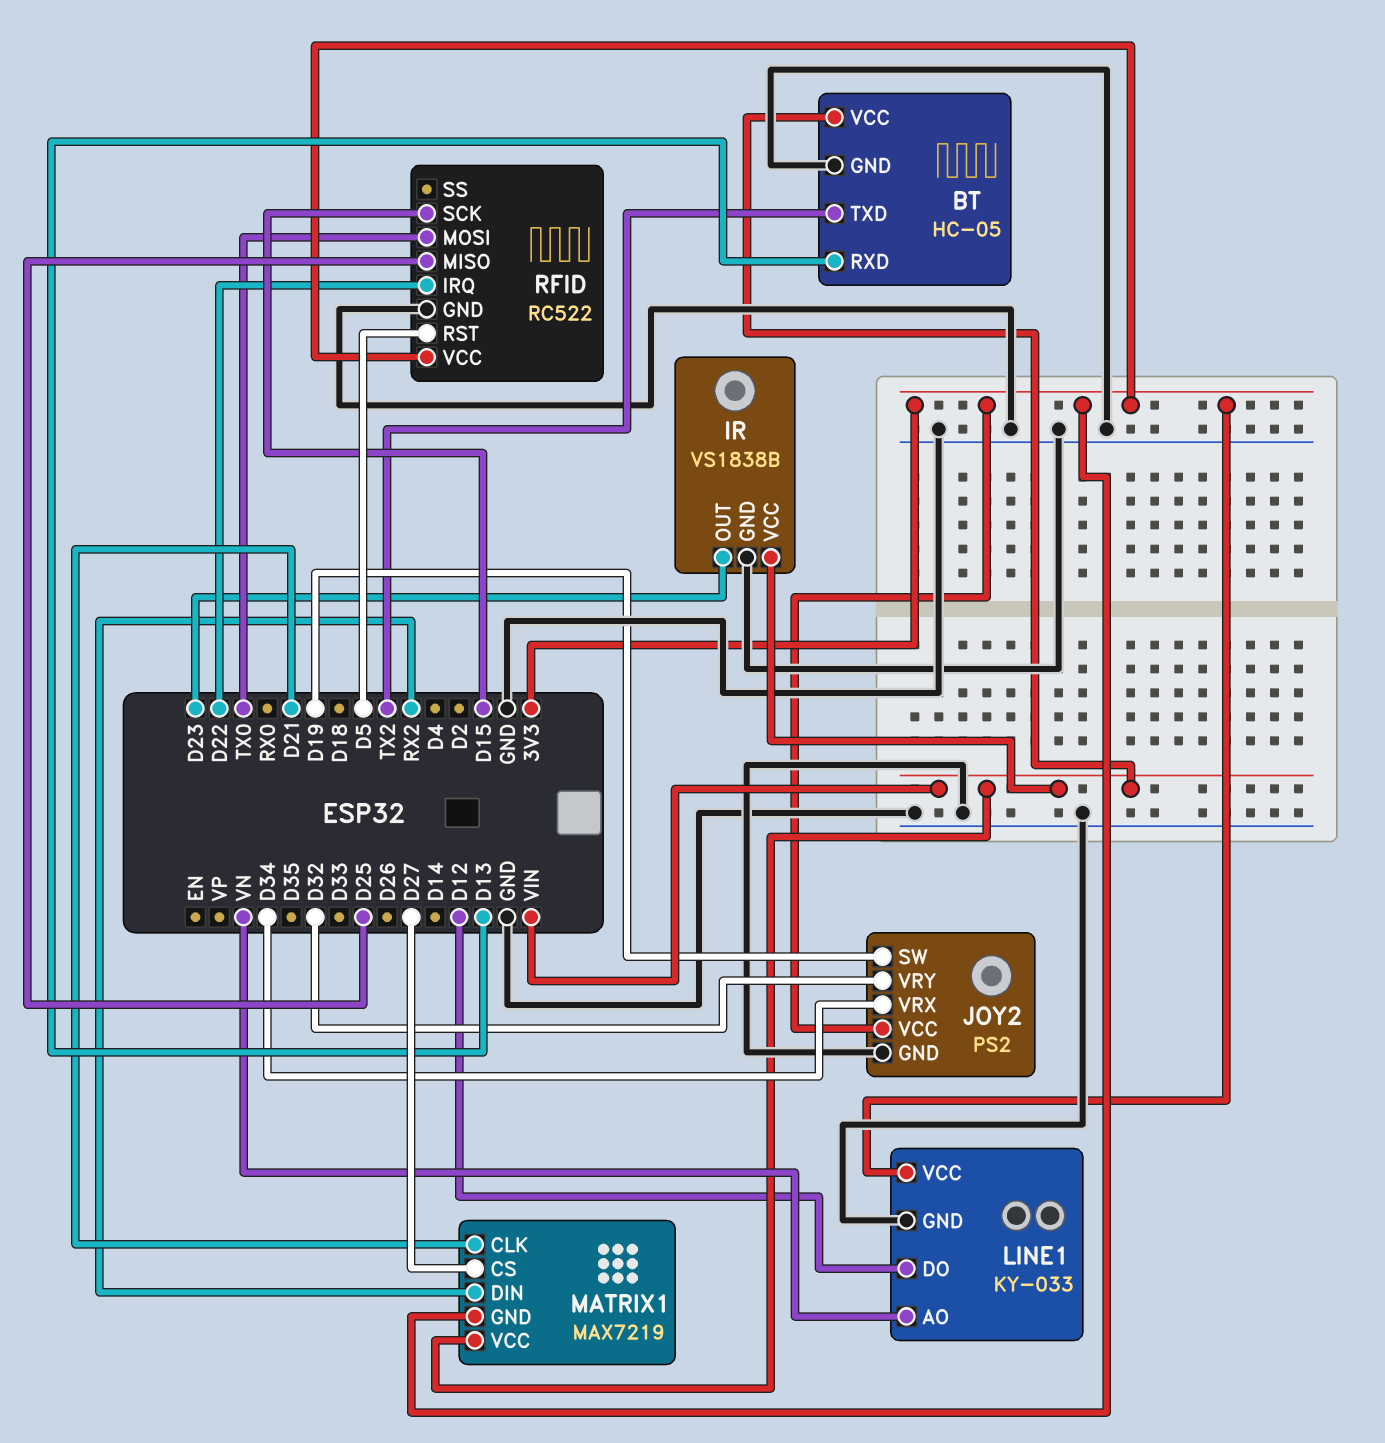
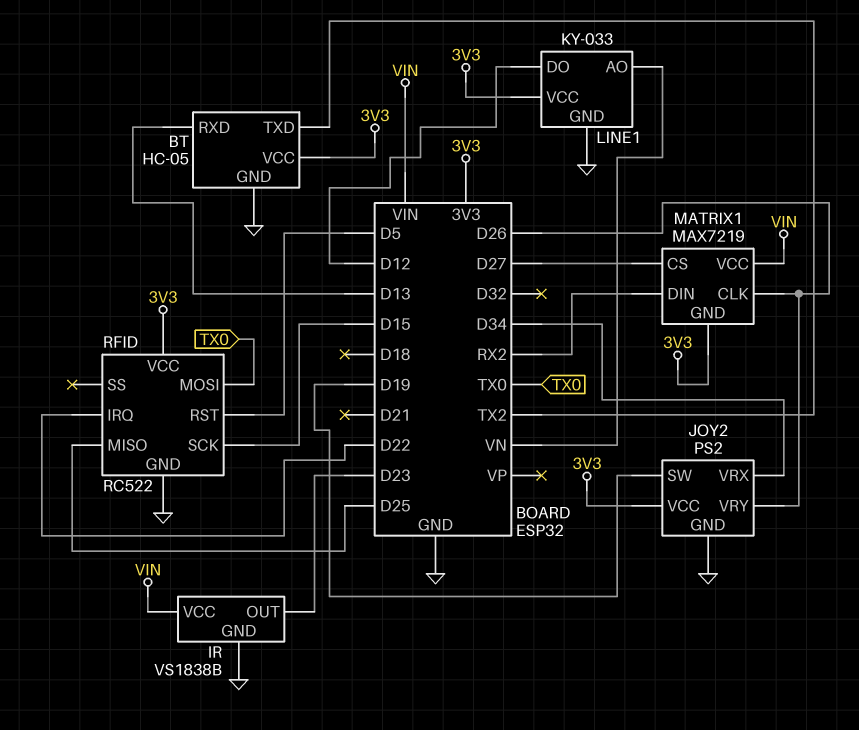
BT pin VCC: VIN -> 3V3
JOY2 pin VRY: D32 -> D26
MATRIX1 pin CLK: D21 -> D26

